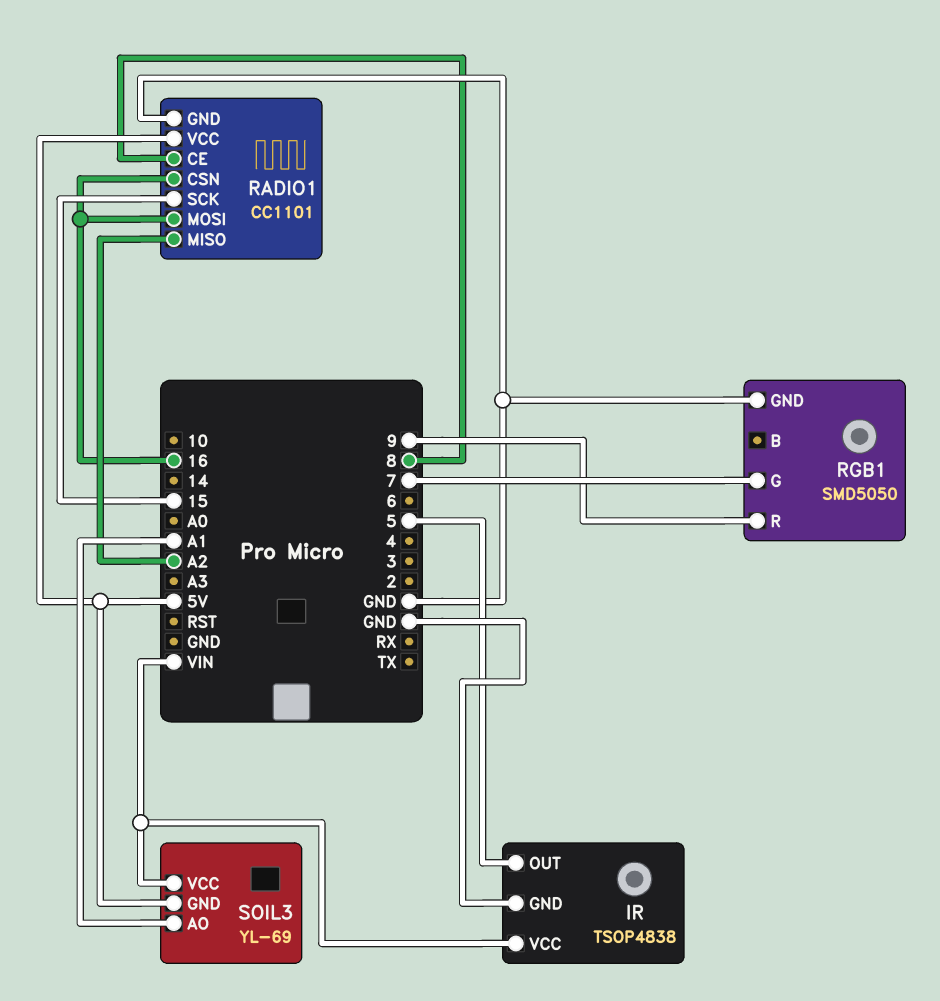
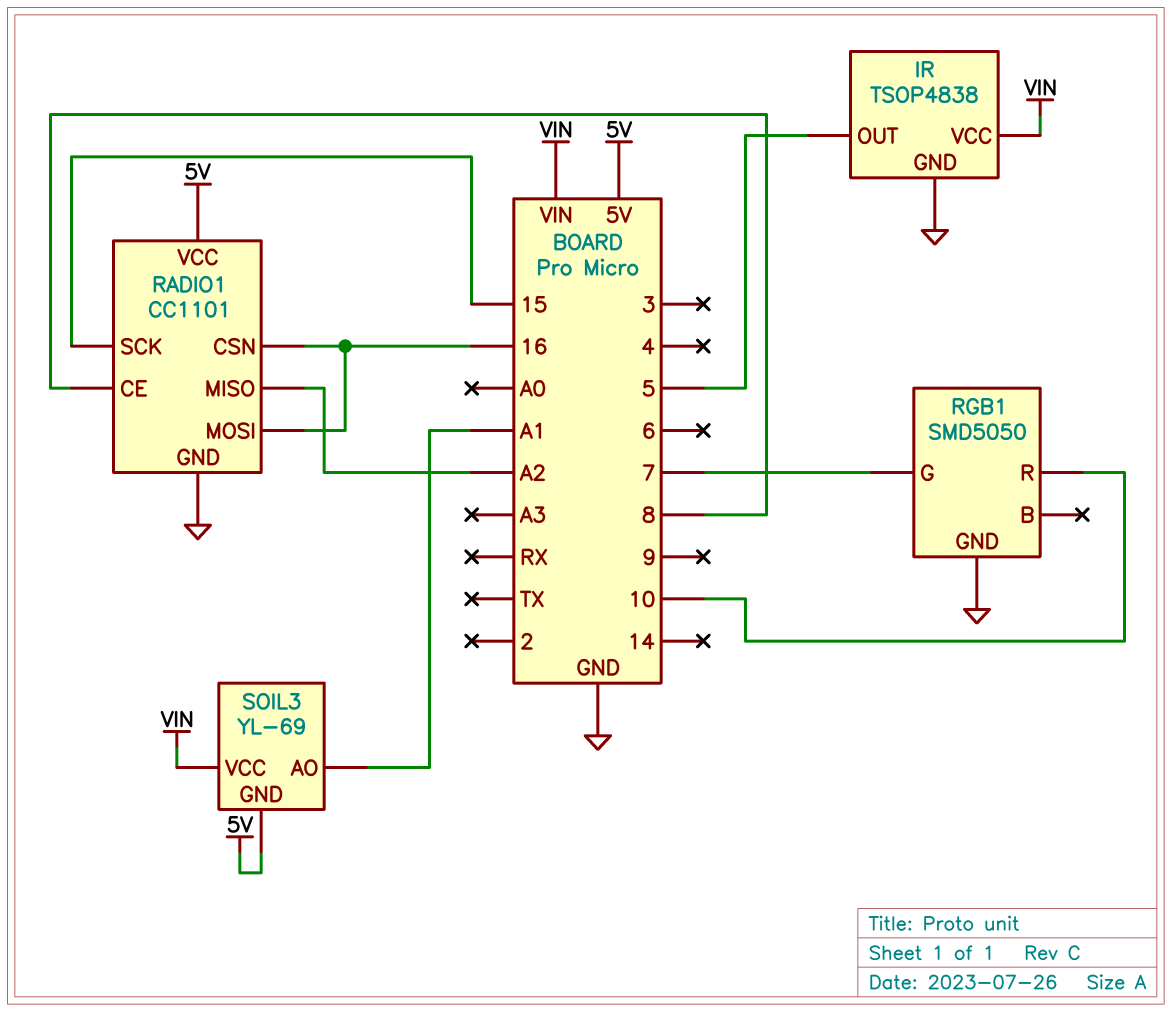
RGB1 pin R: 9 -> 10

